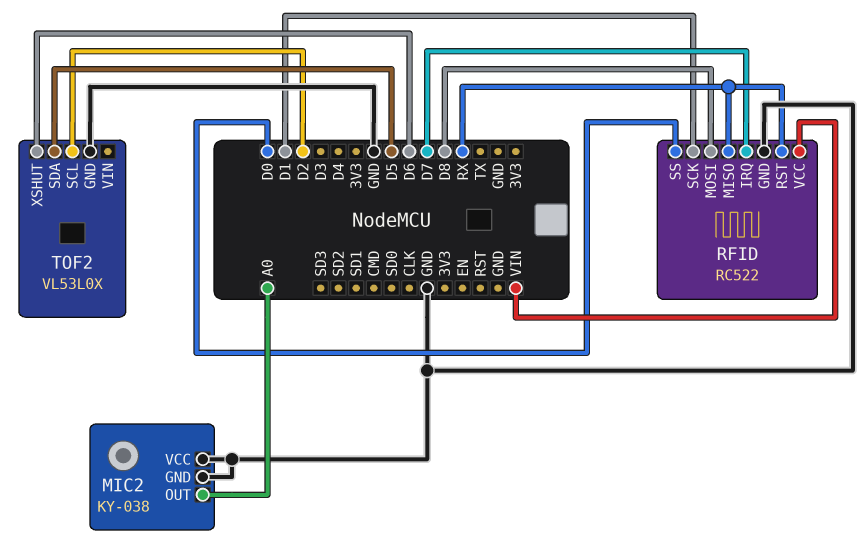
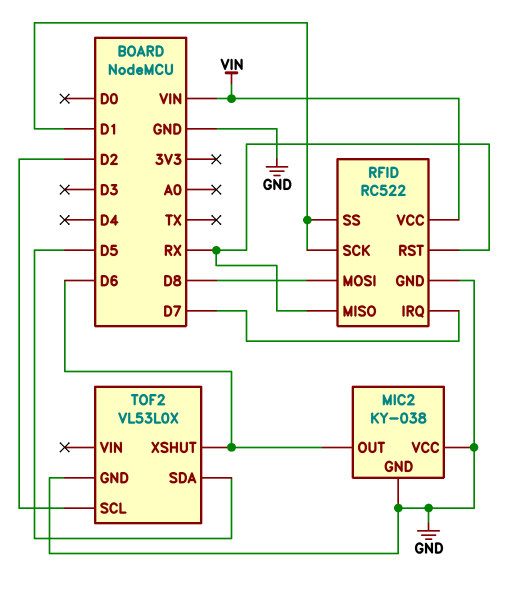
MIC2 pin OUT: A0 -> D6
RFID pin SS: D0 -> D1

